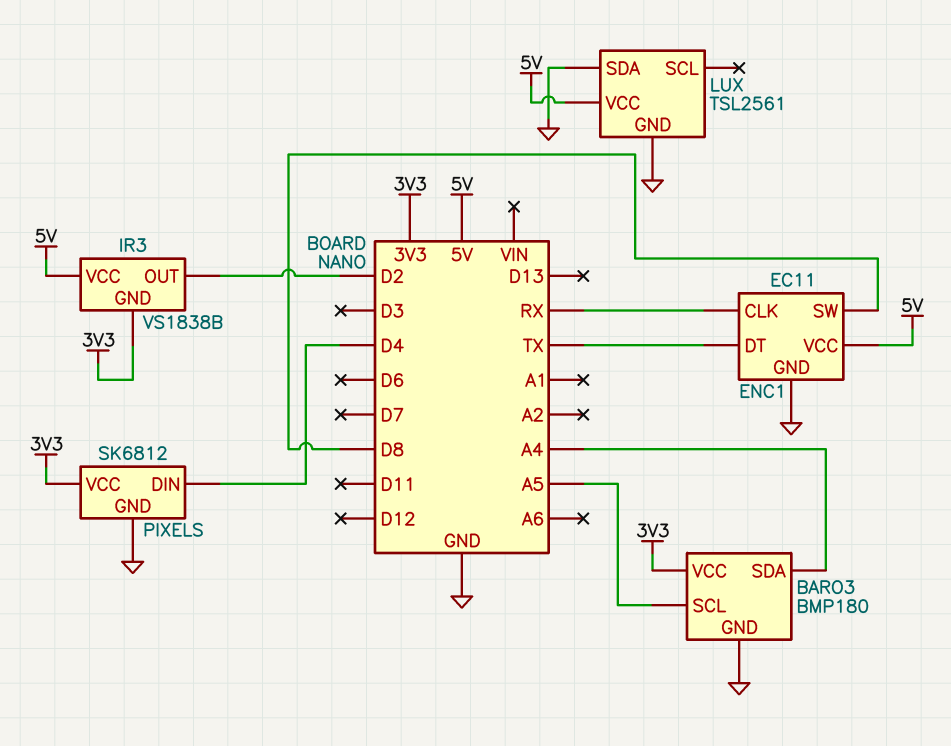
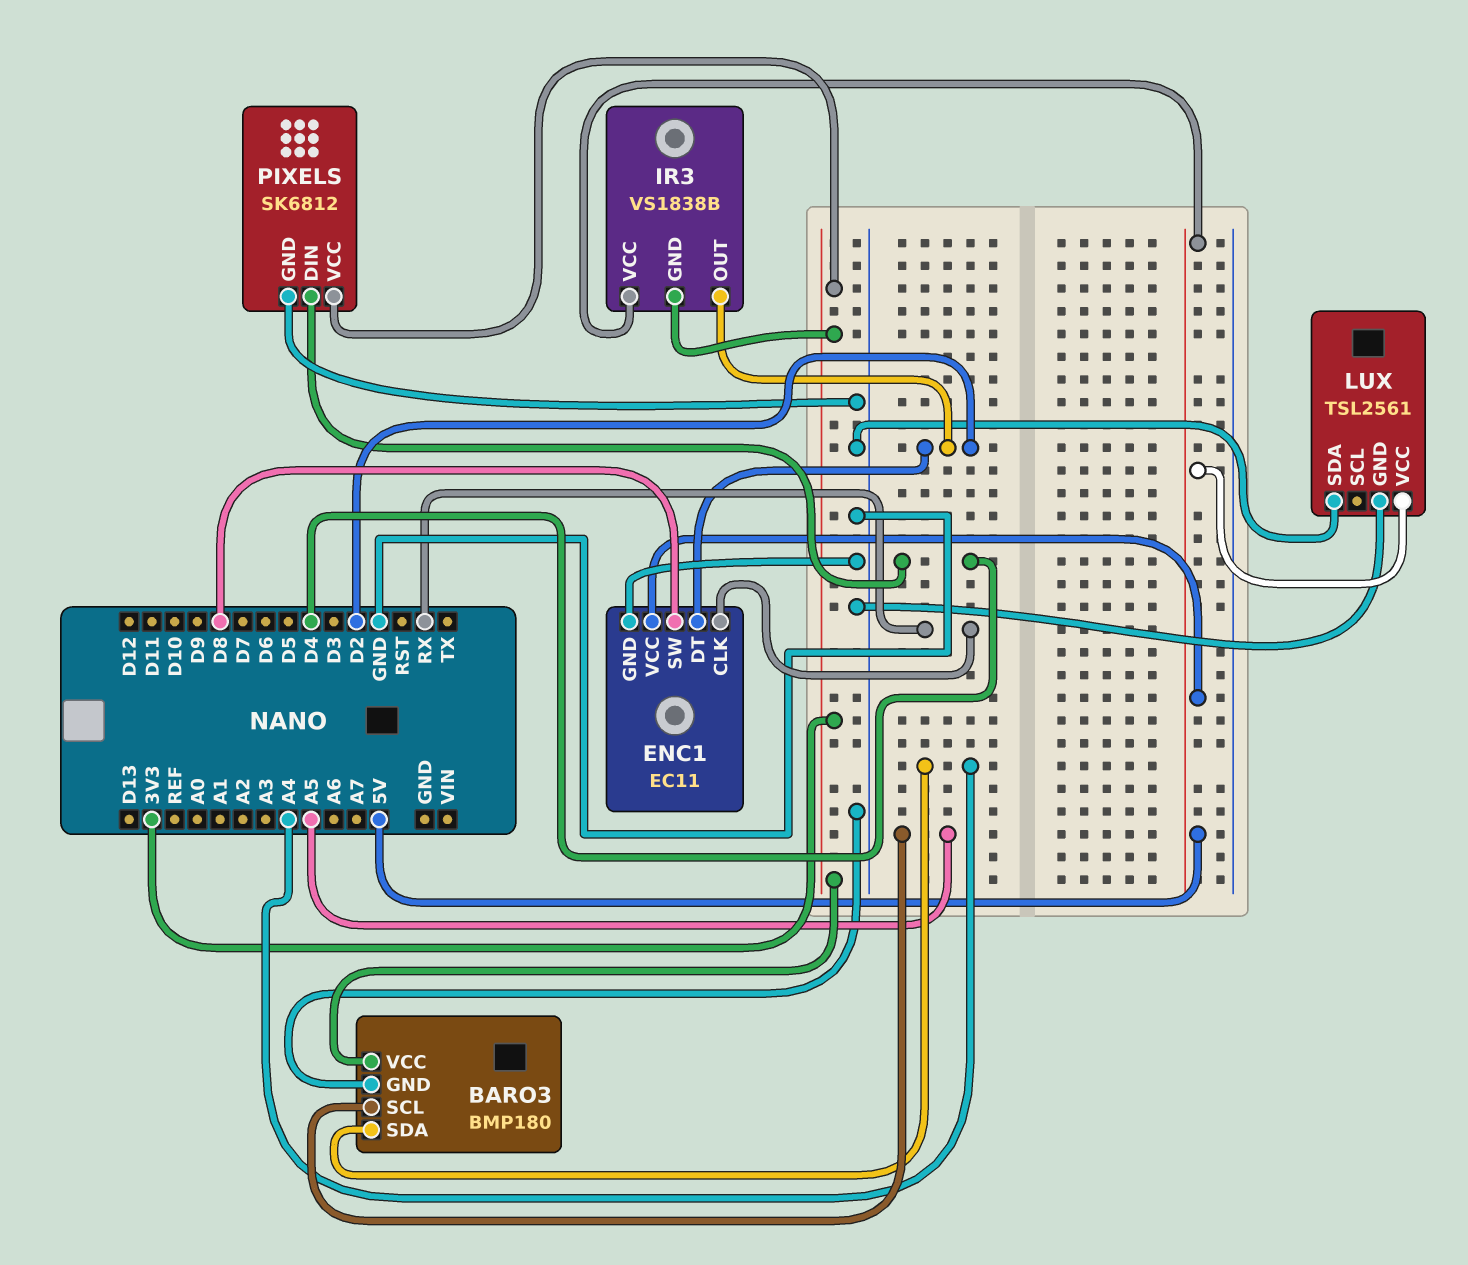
ENC1 pin DT: TX -> D2

